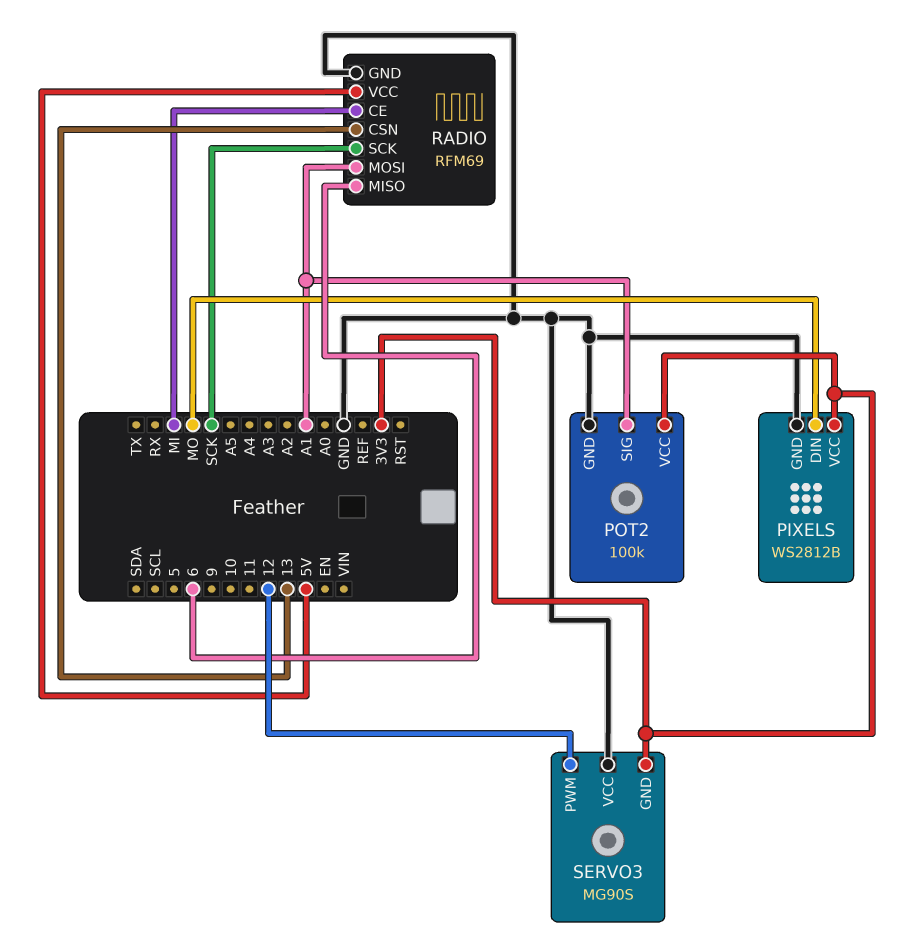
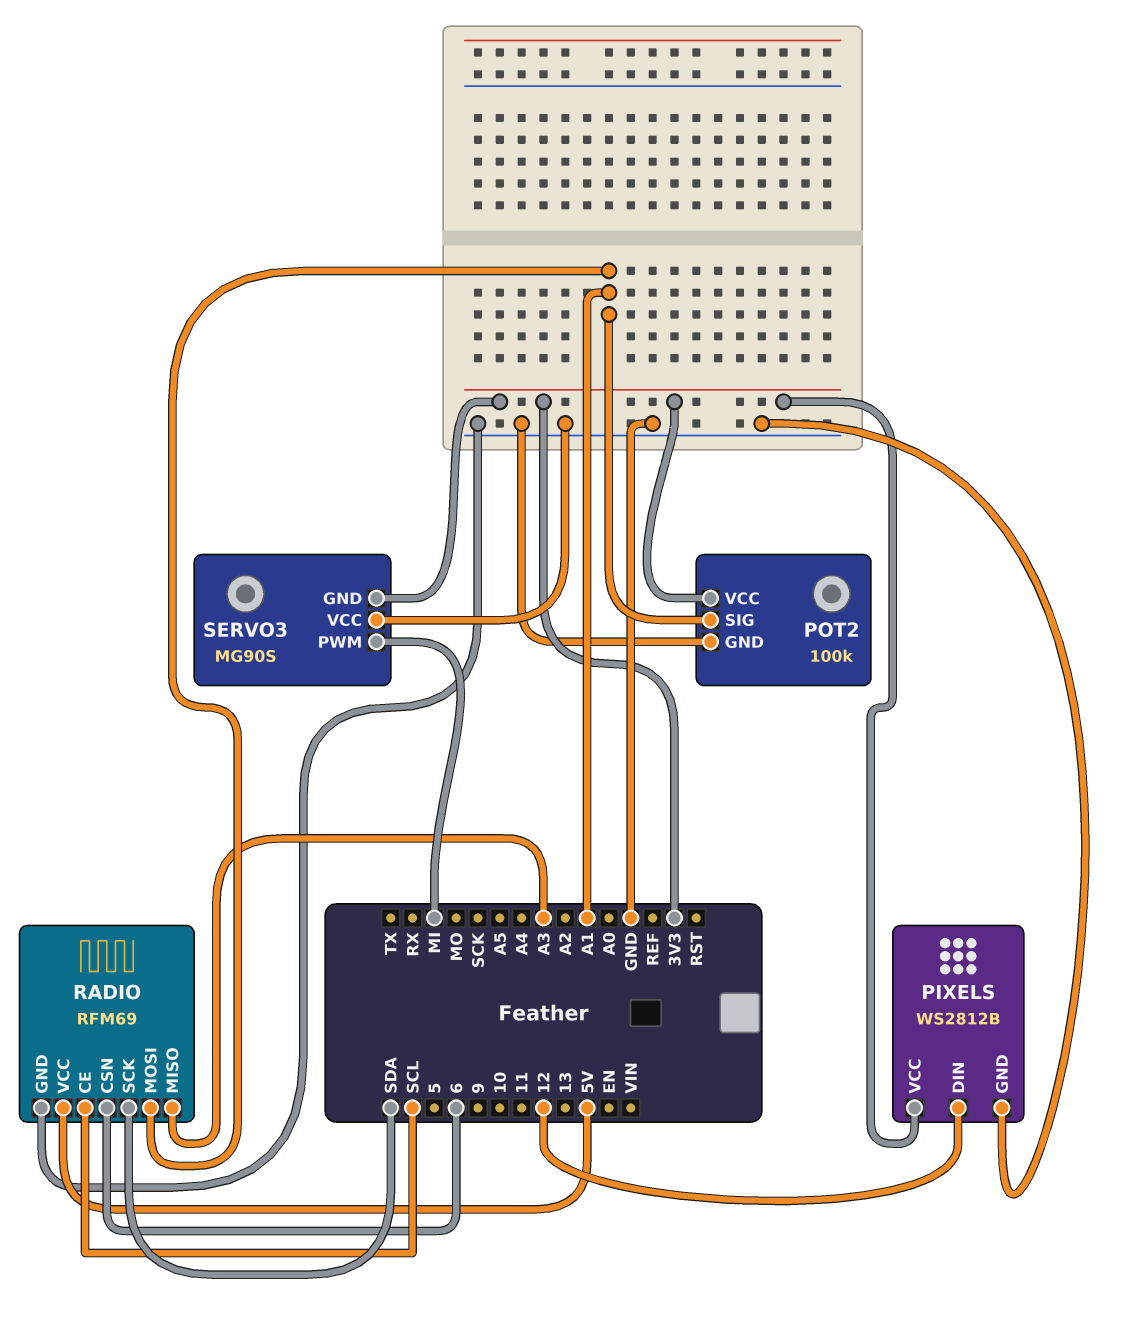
PIXELS pin DIN: MO -> 12
RADIO pin CE: MI -> SCL
RADIO pin CSN: 13 -> 6
RADIO pin MISO: 6 -> A3
RADIO pin SCK: SCK -> SDA
SERVO3 pin PWM: 12 -> MI

